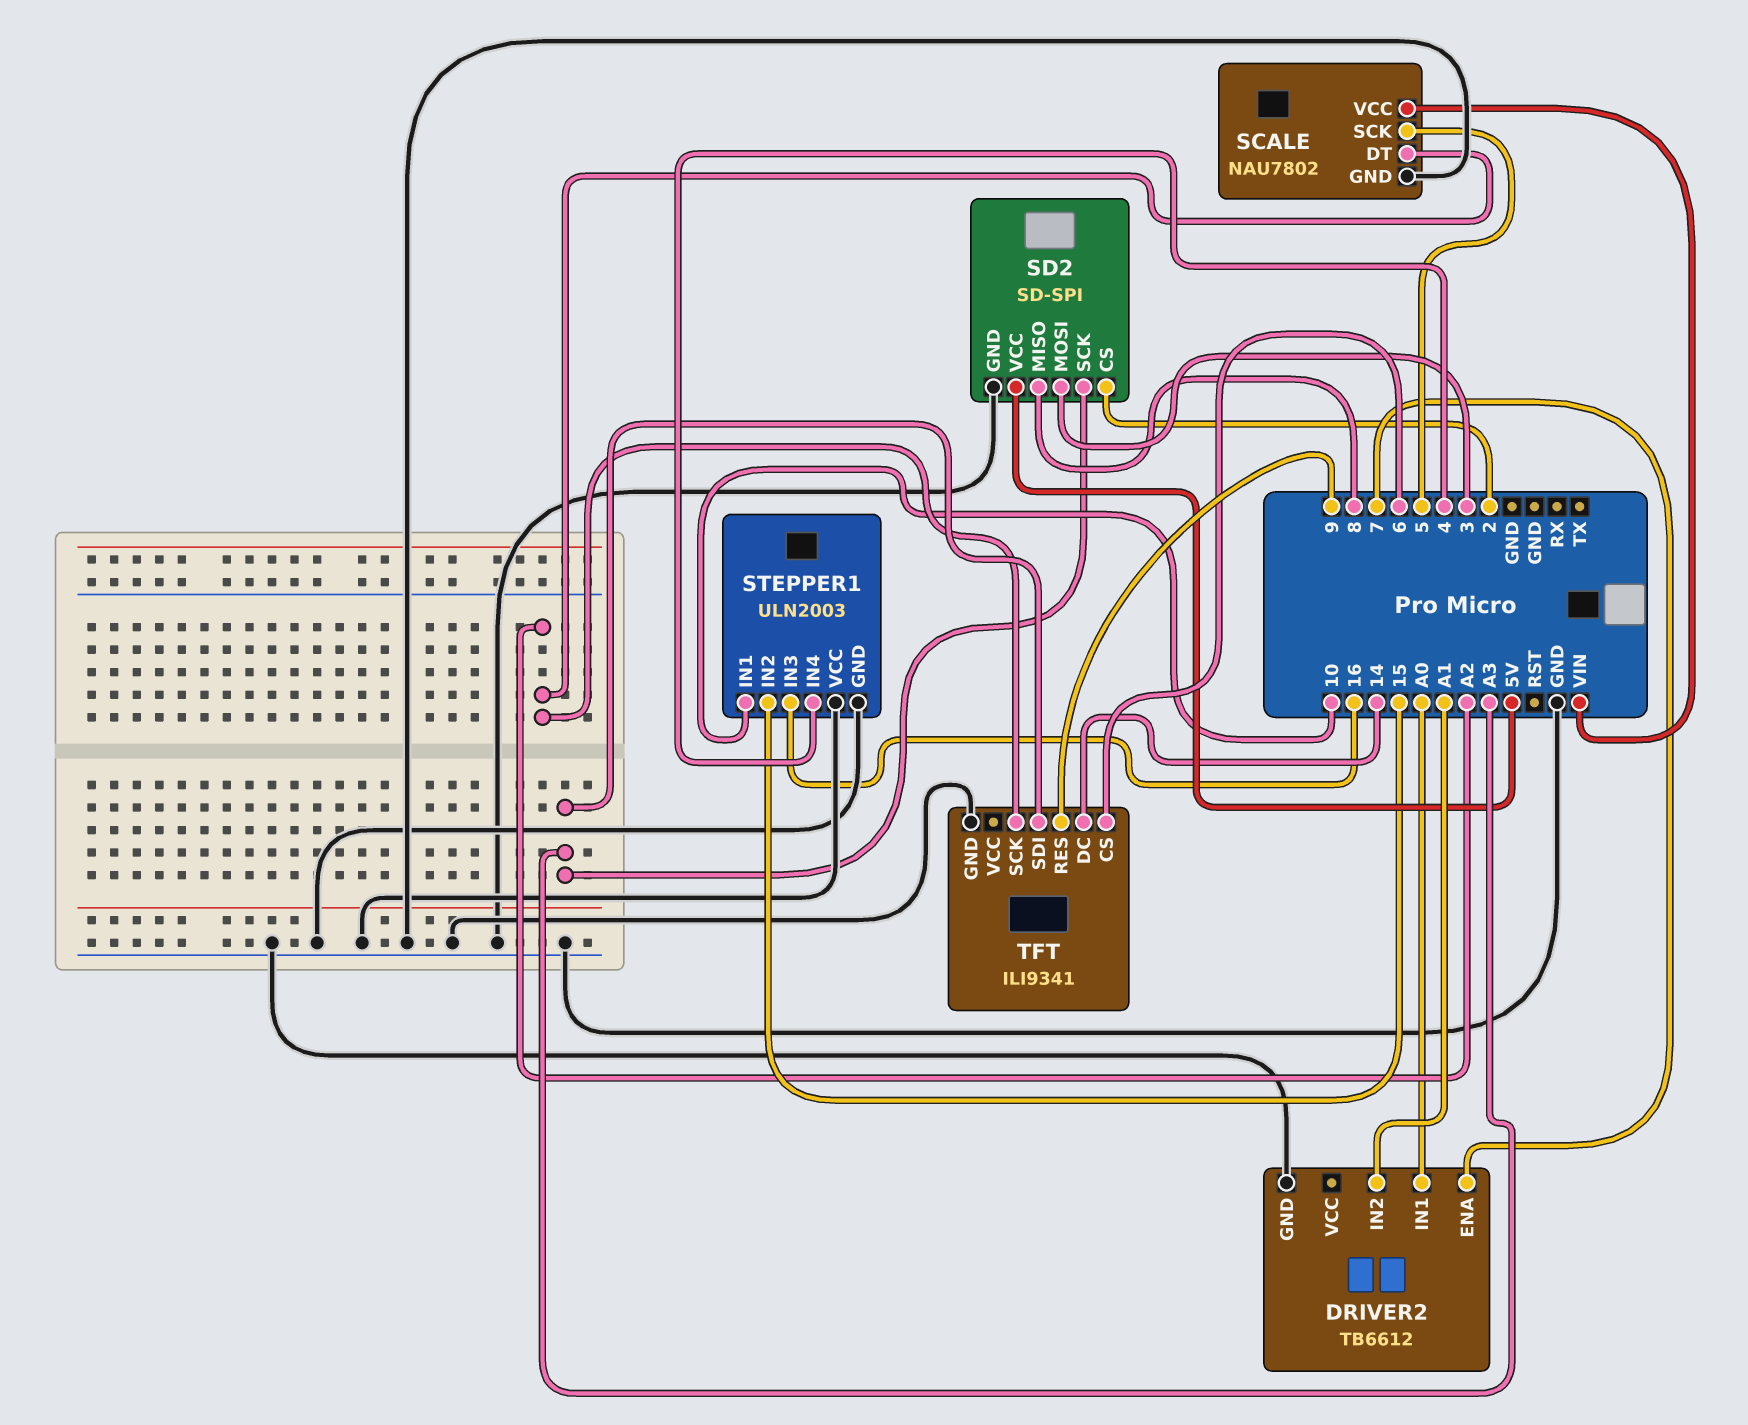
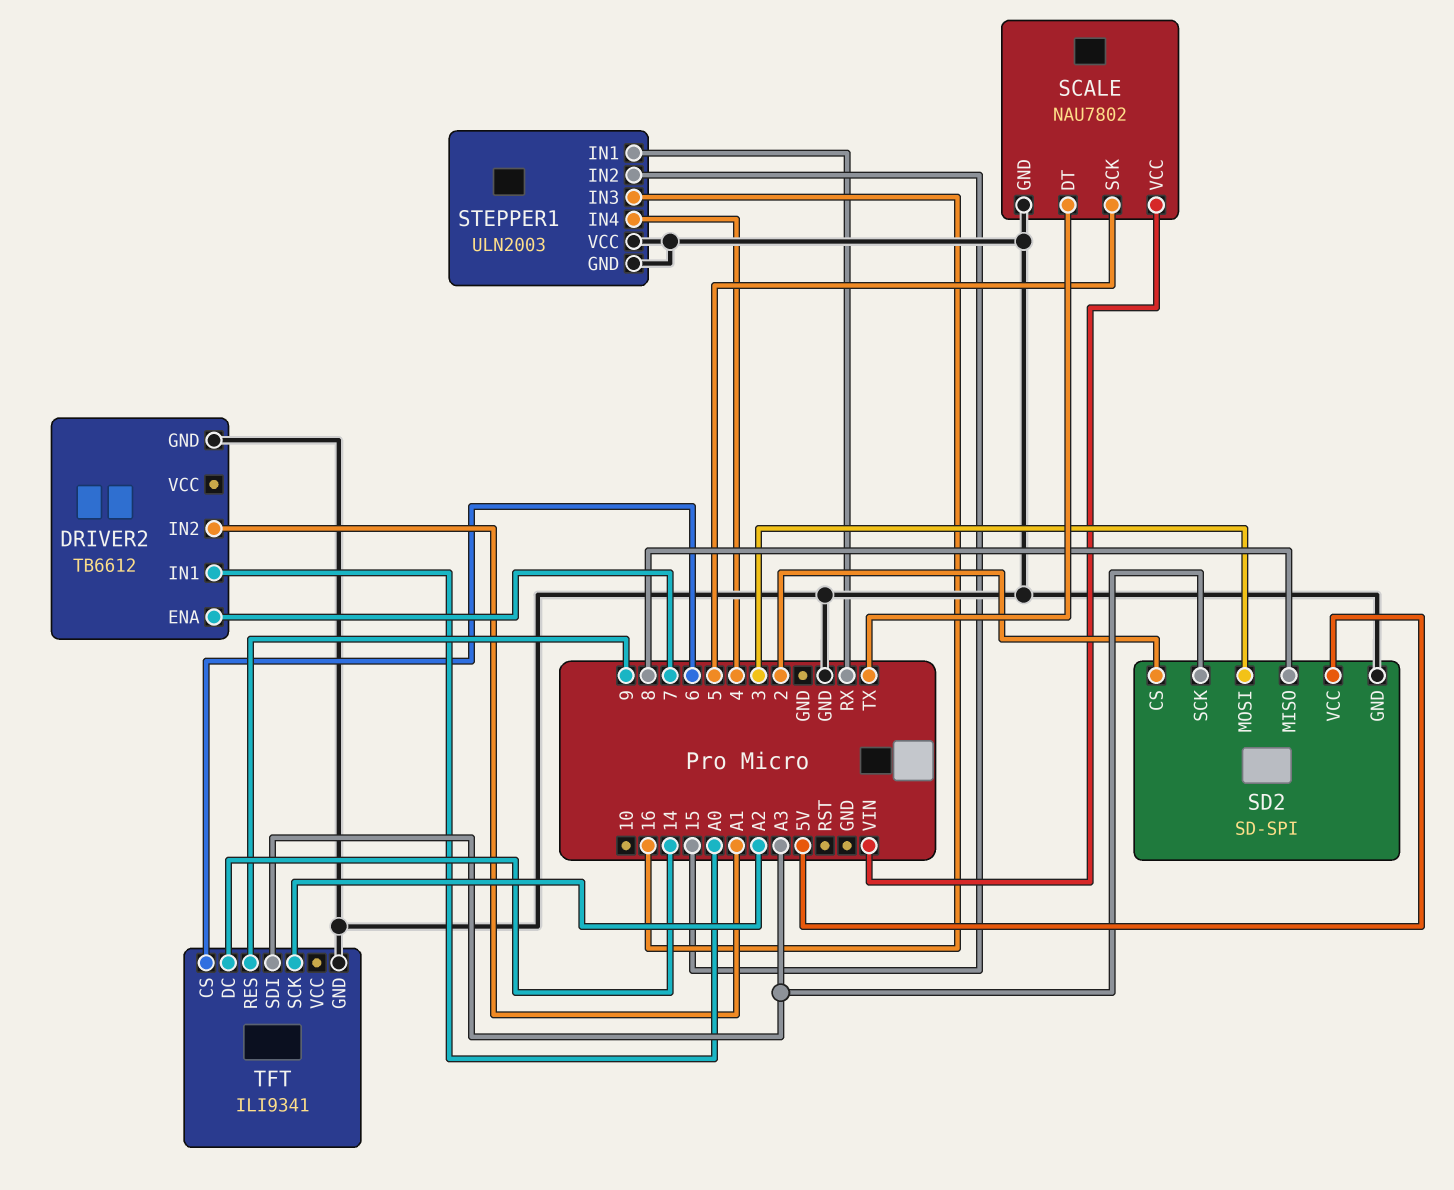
SCALE pin DT: A2 -> TX
STEPPER1 pin IN1: 10 -> RX

